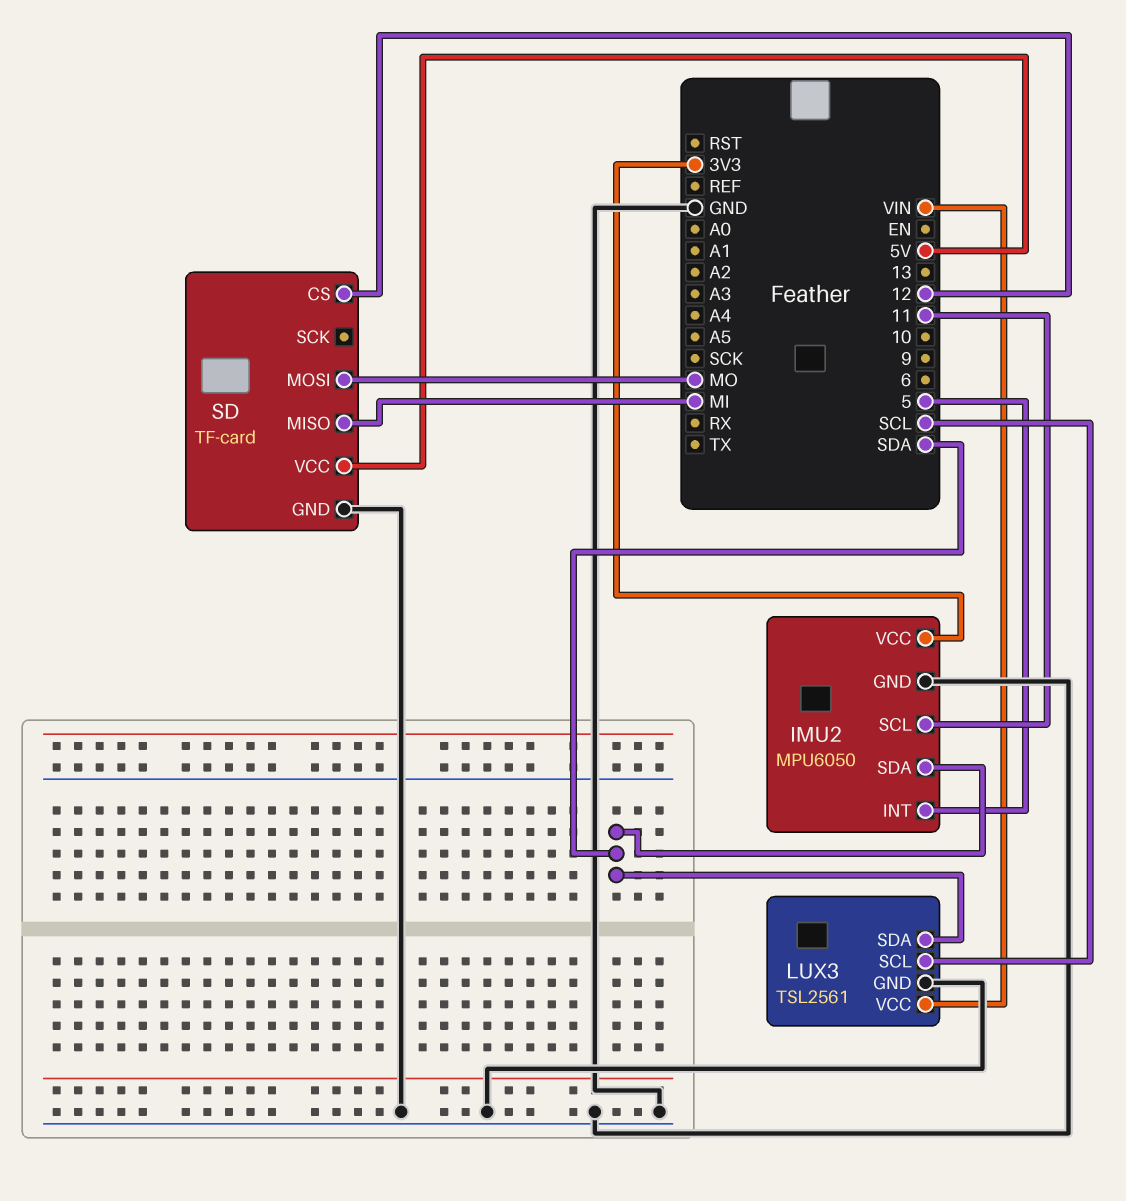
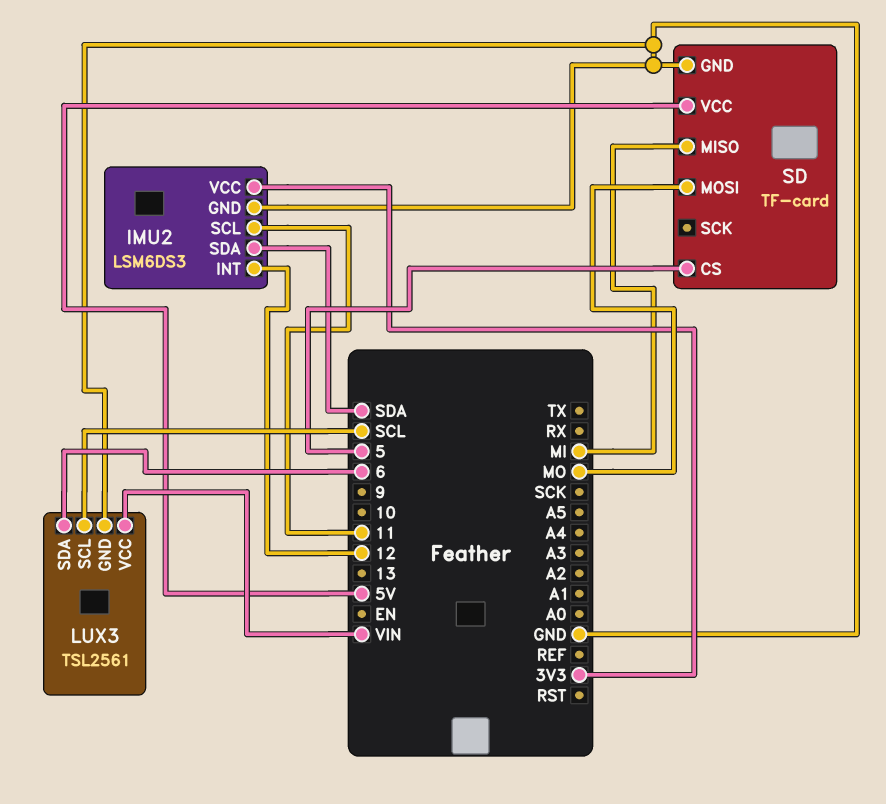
IMU2: MPU6050 -> LSM6DS3
IMU2 pin INT: 5 -> 12
LUX3 pin SDA: SDA -> 6
SD pin CS: 12 -> 5

